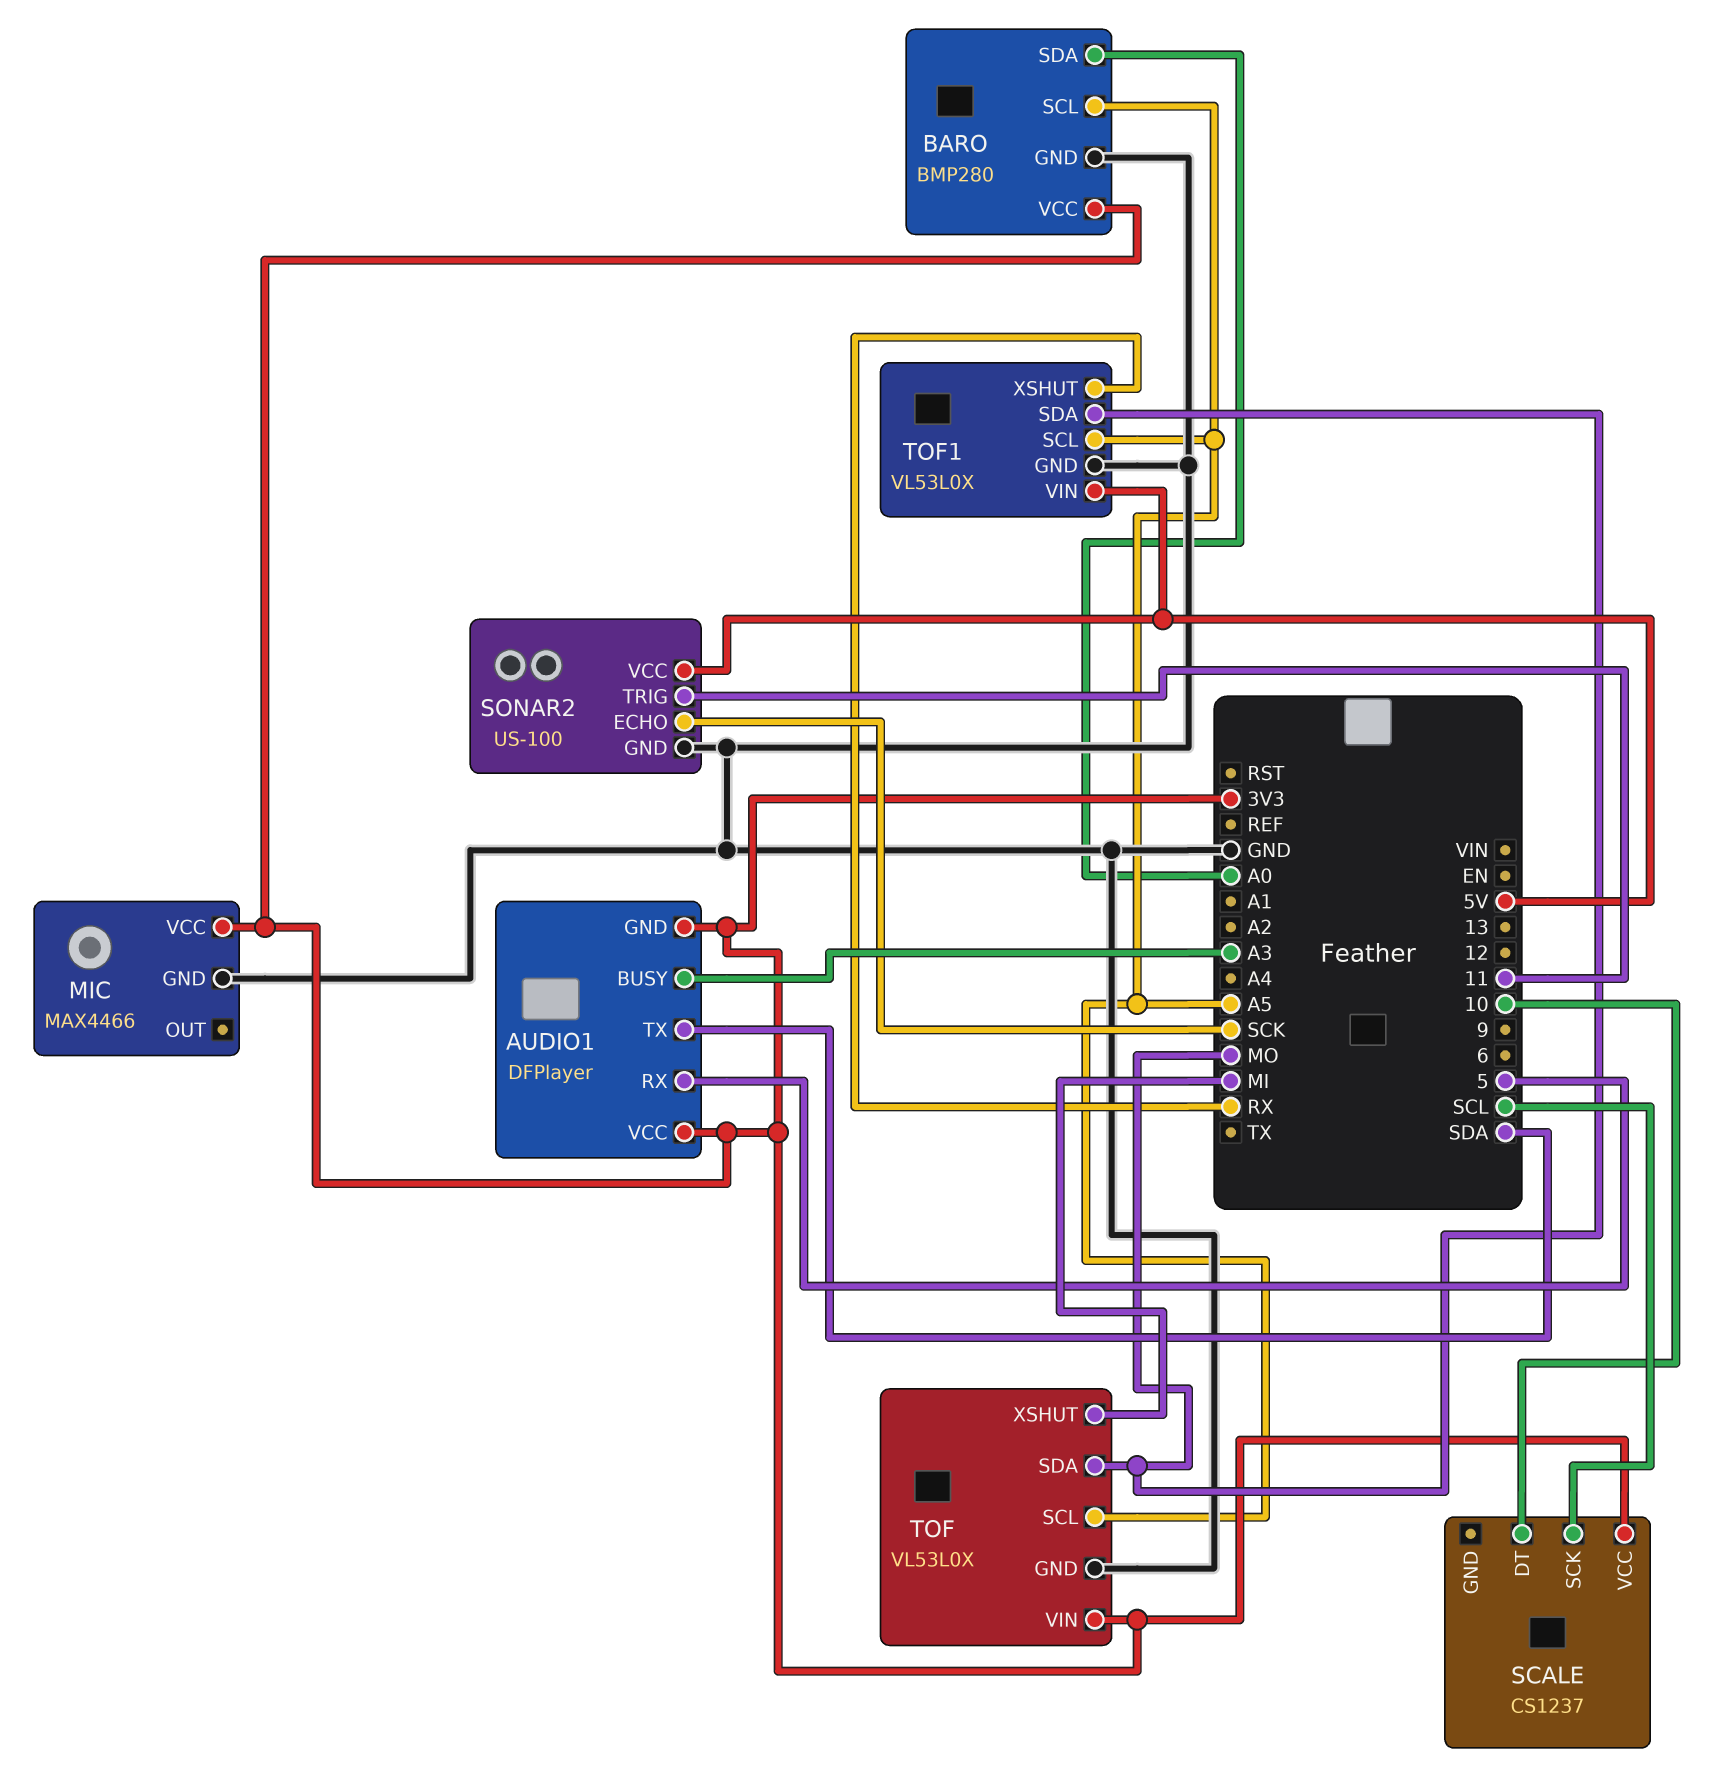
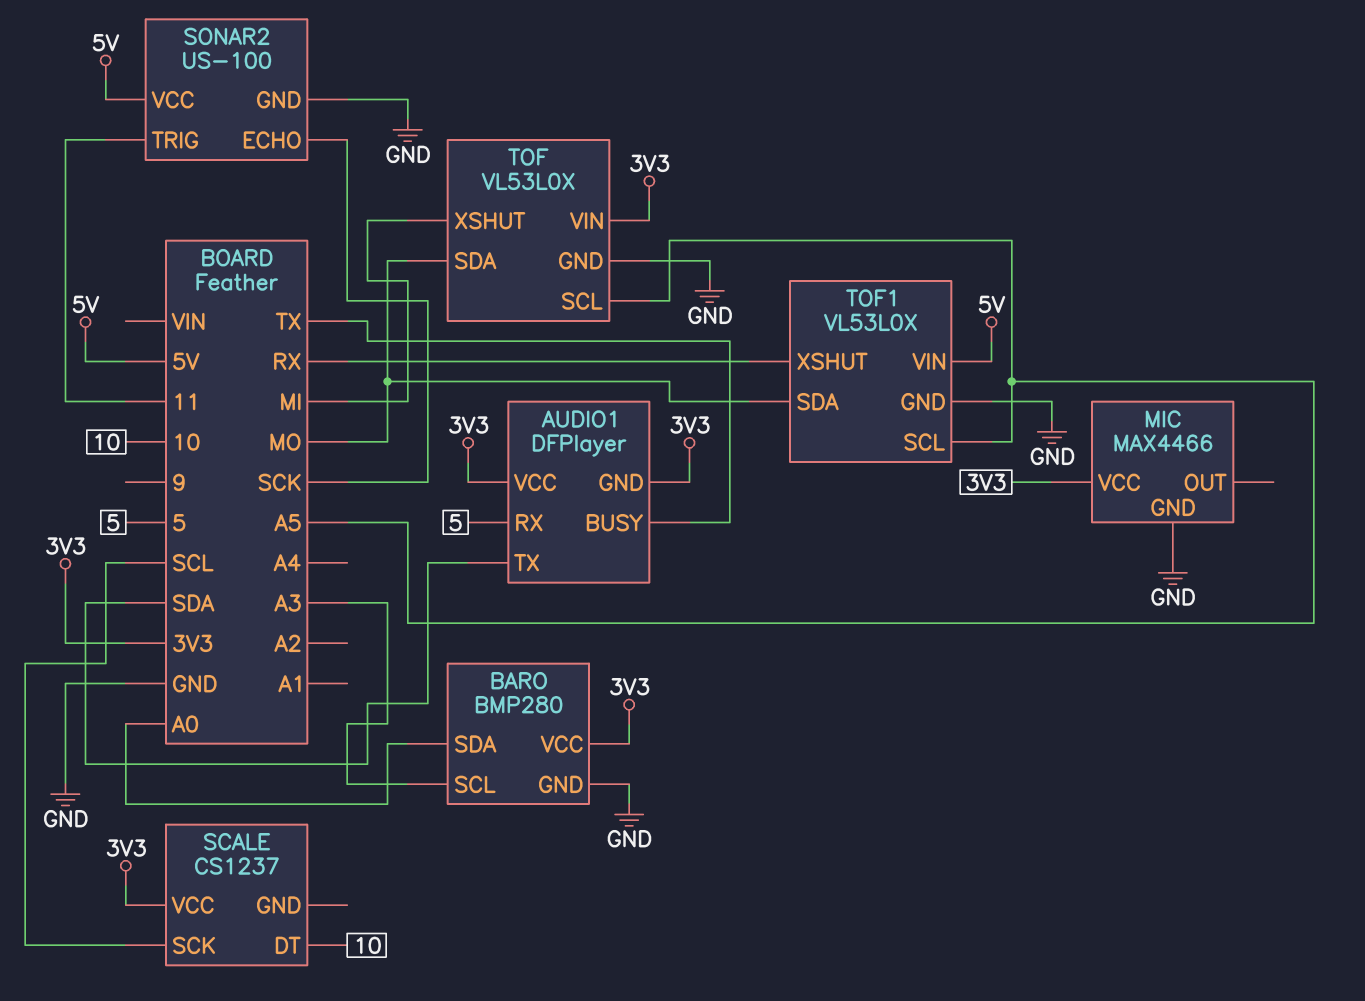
AUDIO1 pin BUSY: A3 -> TX
BARO pin SCL: A5 -> A3

